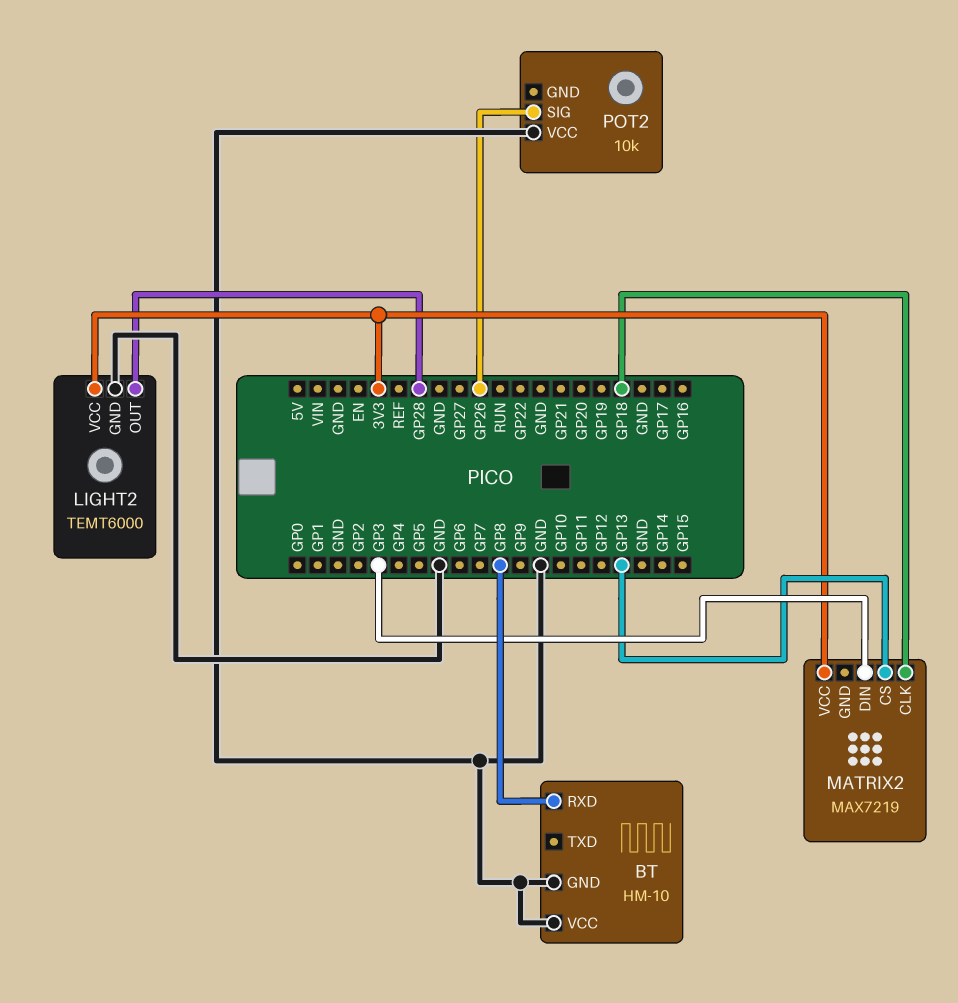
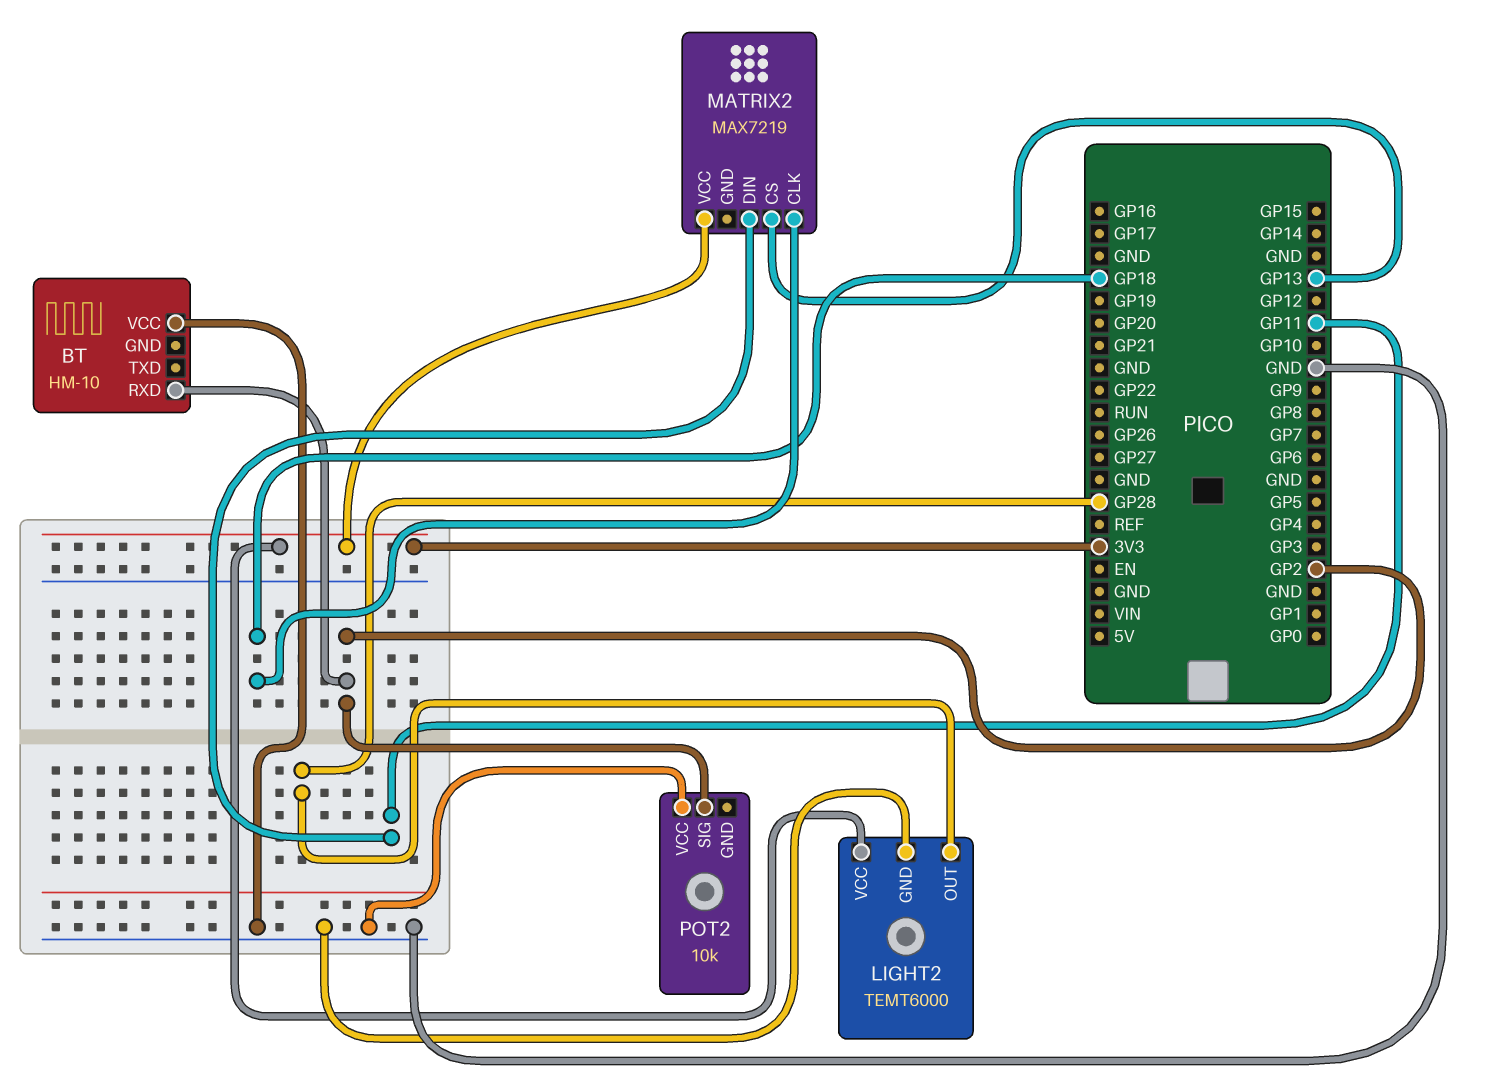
BT pin GND: GND -> none
BT pin RXD: GP8 -> GP2
MATRIX2 pin DIN: GP3 -> GP11
POT2 pin SIG: GP26 -> GP2

